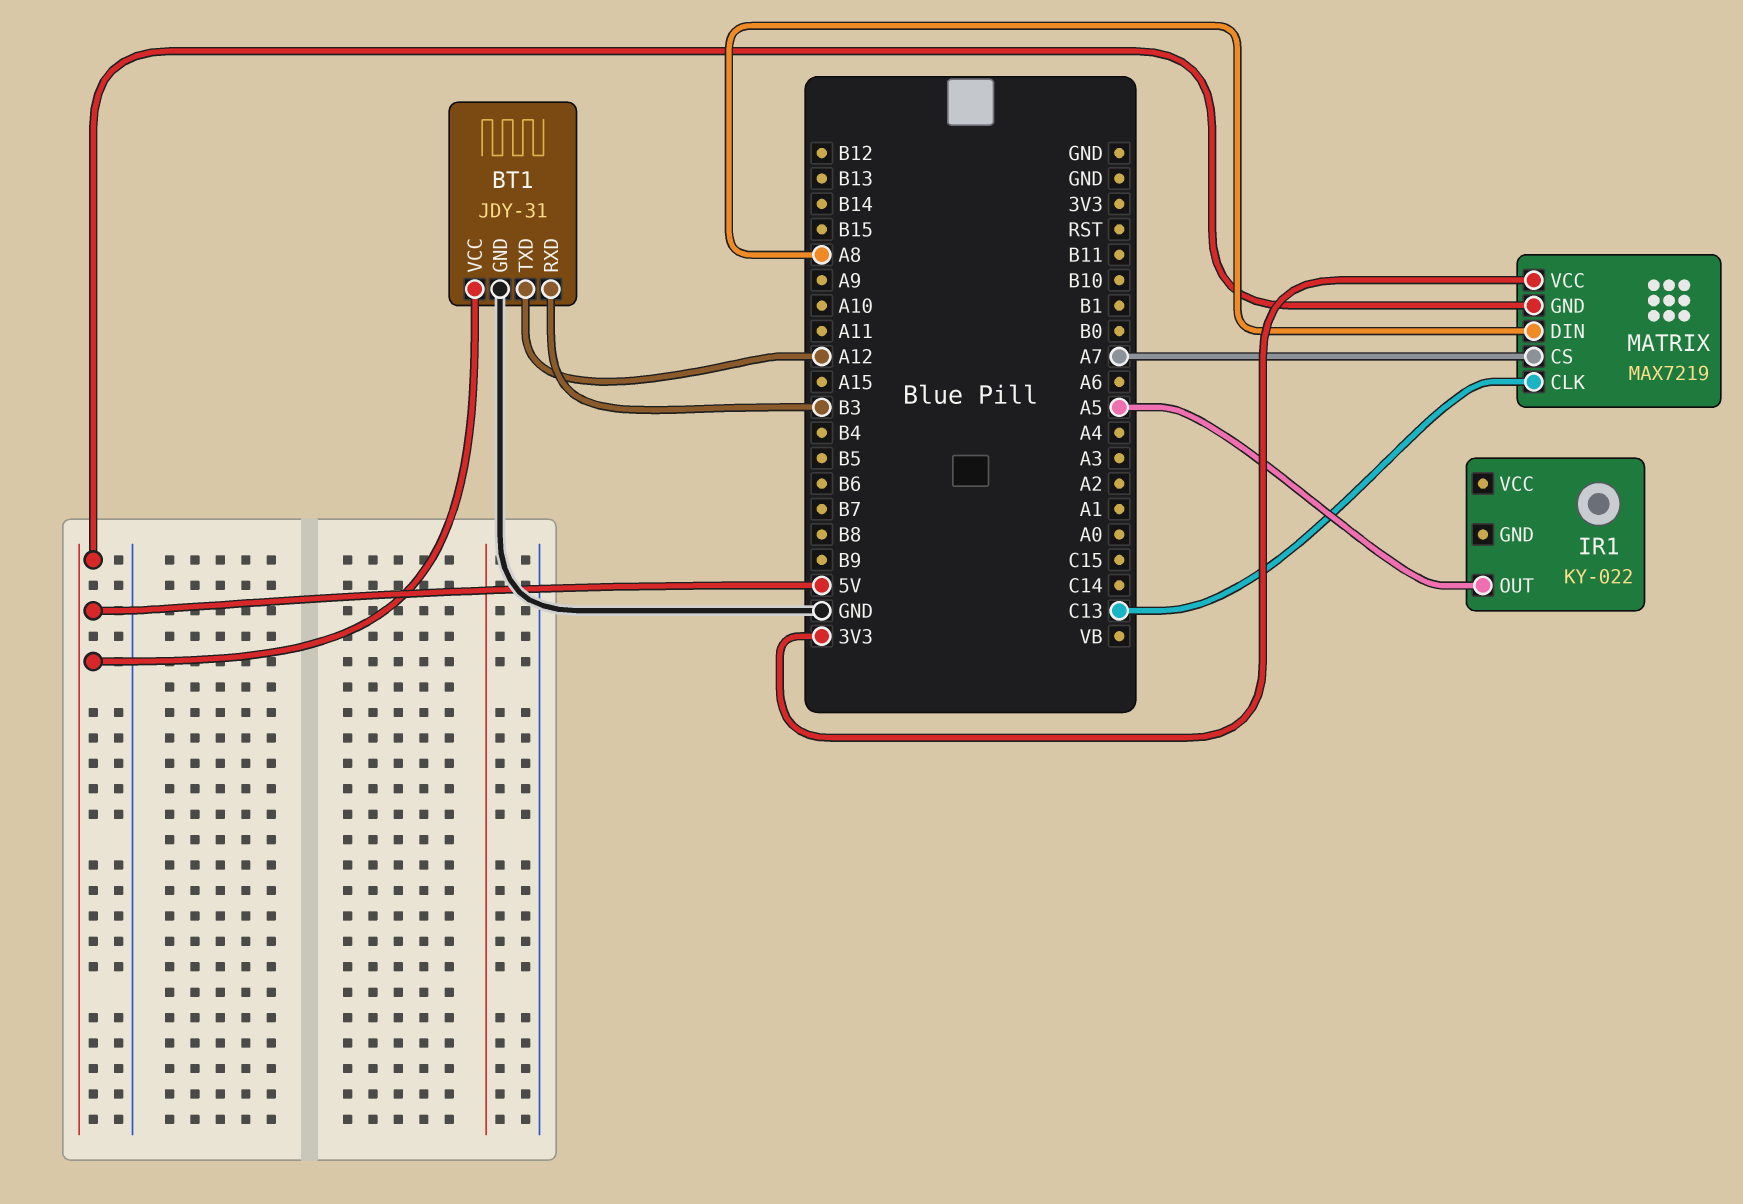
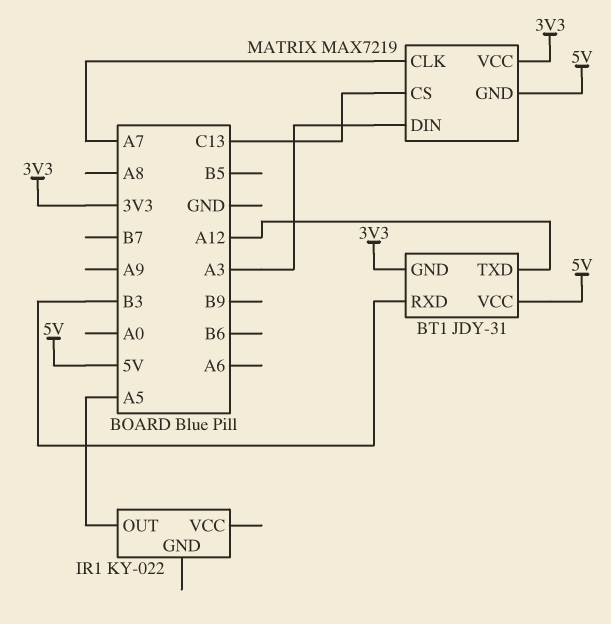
BT1 pin GND: GND -> 3V3
MATRIX pin CLK: C13 -> A7
MATRIX pin CS: A7 -> C13
MATRIX pin DIN: A8 -> A3

